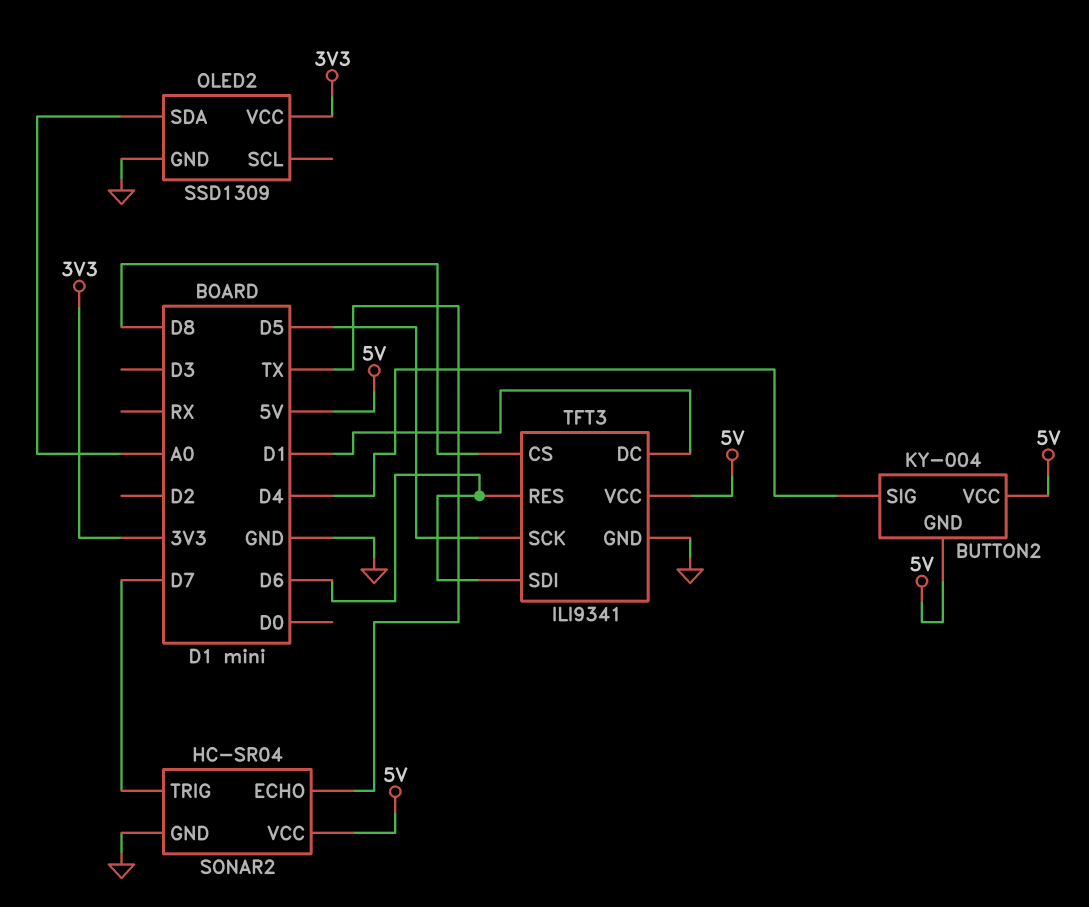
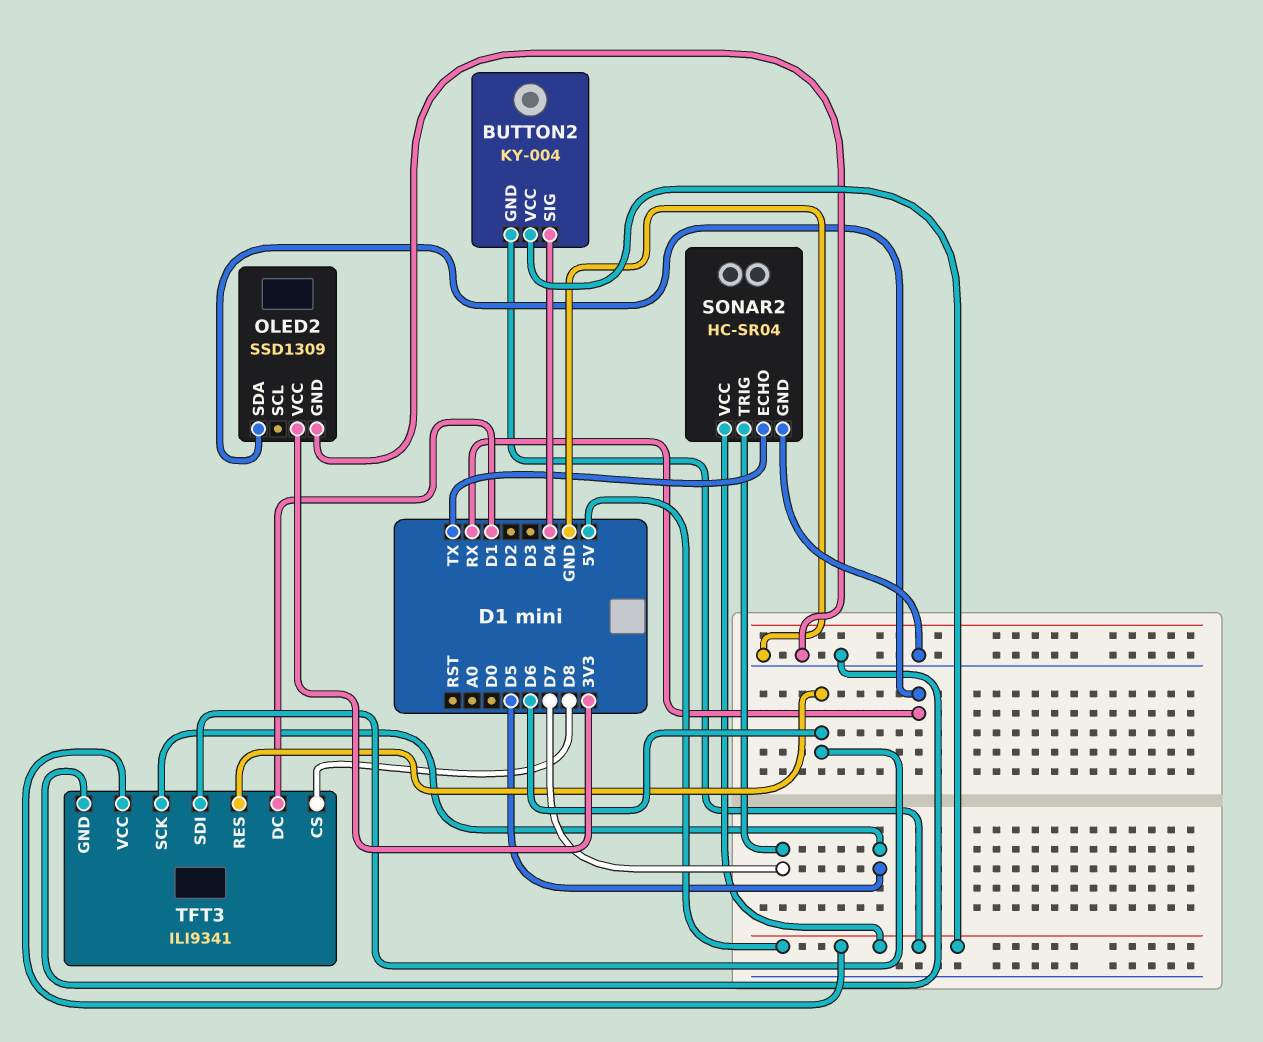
OLED2 pin SDA: A0 -> RX

